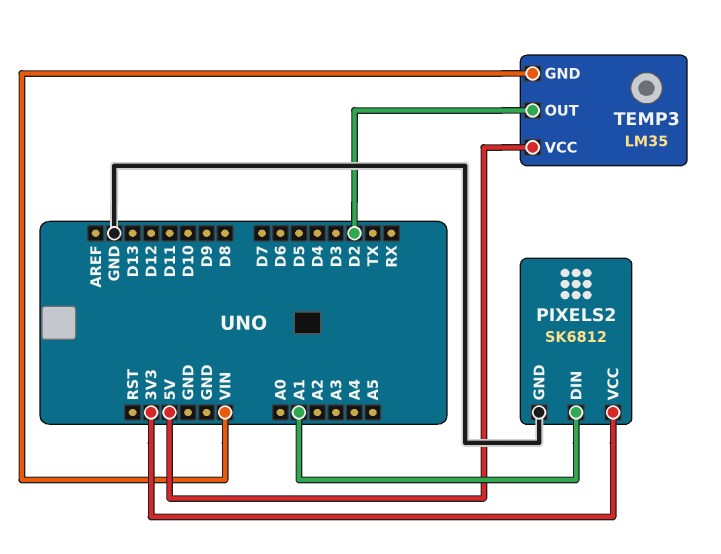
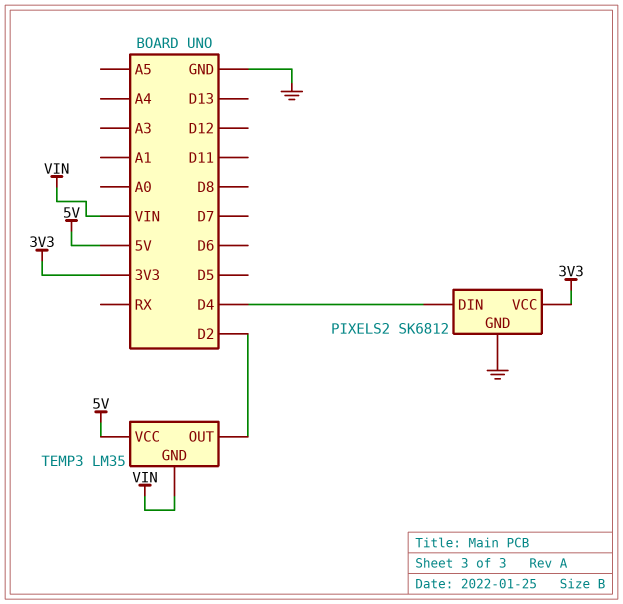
PIXELS2 pin DIN: A1 -> D4

